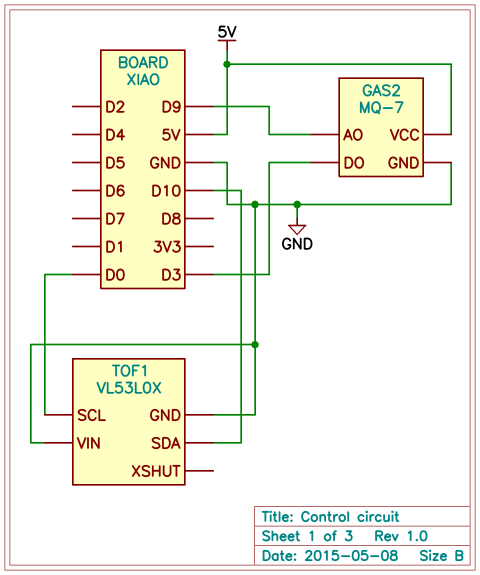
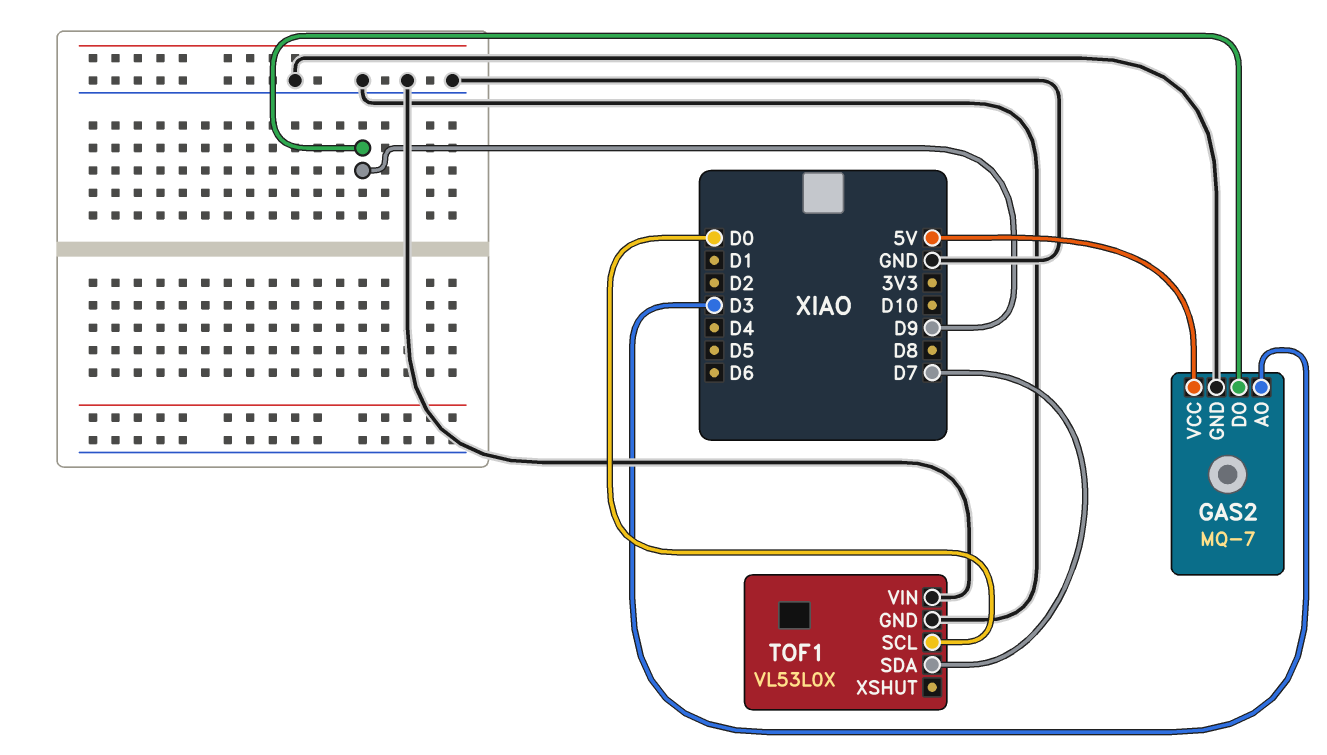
GAS2 pin AO: D9 -> D3
GAS2 pin DO: D3 -> D9
TOF1 pin SDA: D10 -> D7

